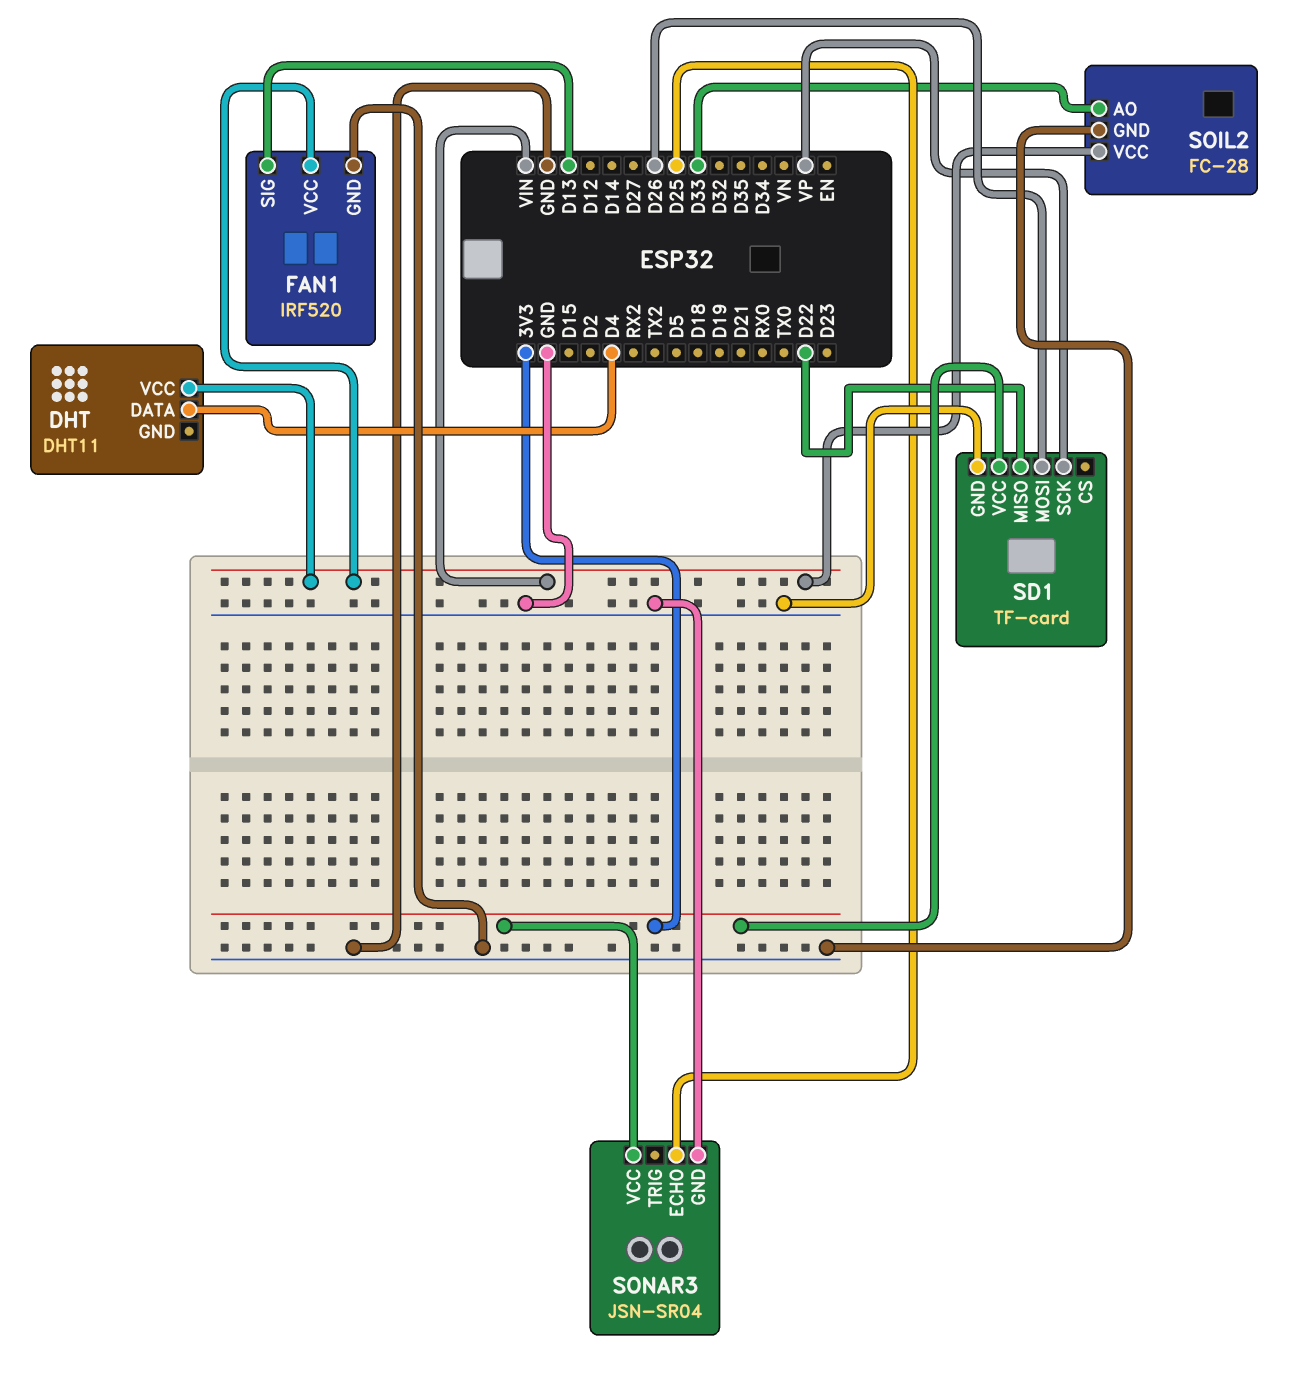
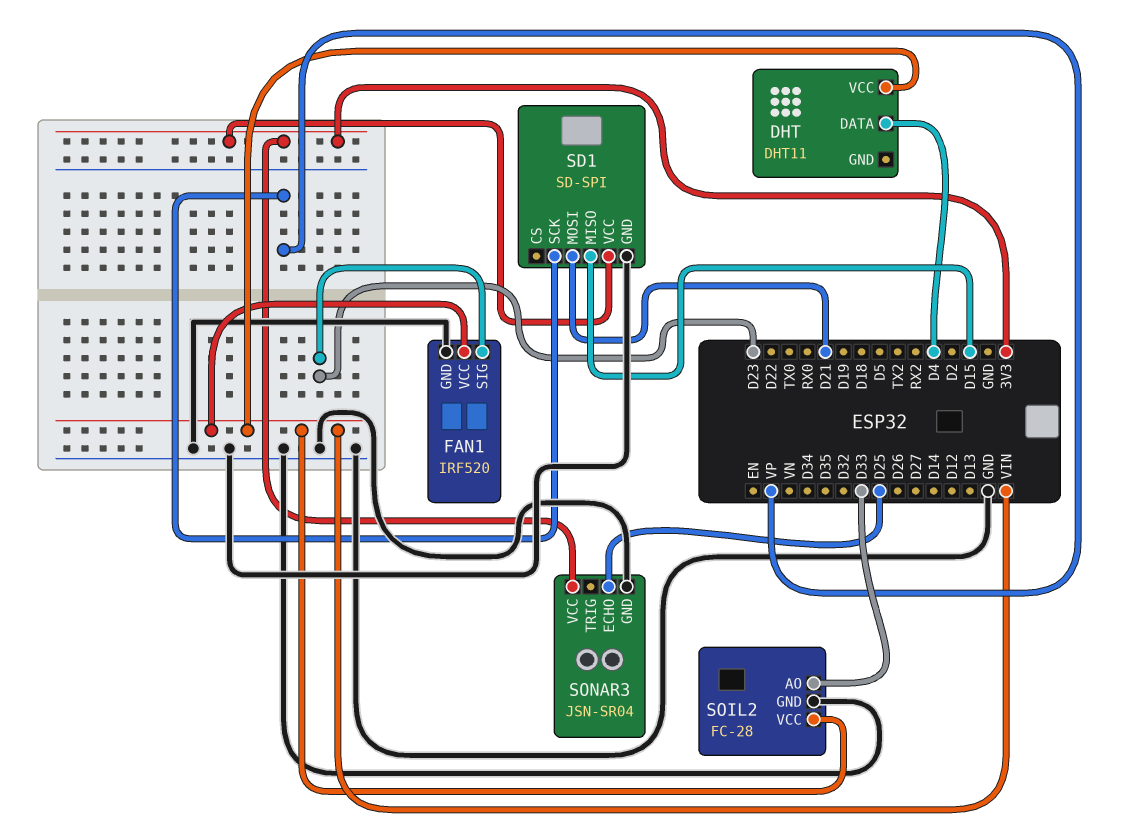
FAN1 pin SIG: D13 -> D23
SD1: TF-card -> SD-SPI
SD1 pin MISO: D22 -> D15
SD1 pin MOSI: D26 -> D21

